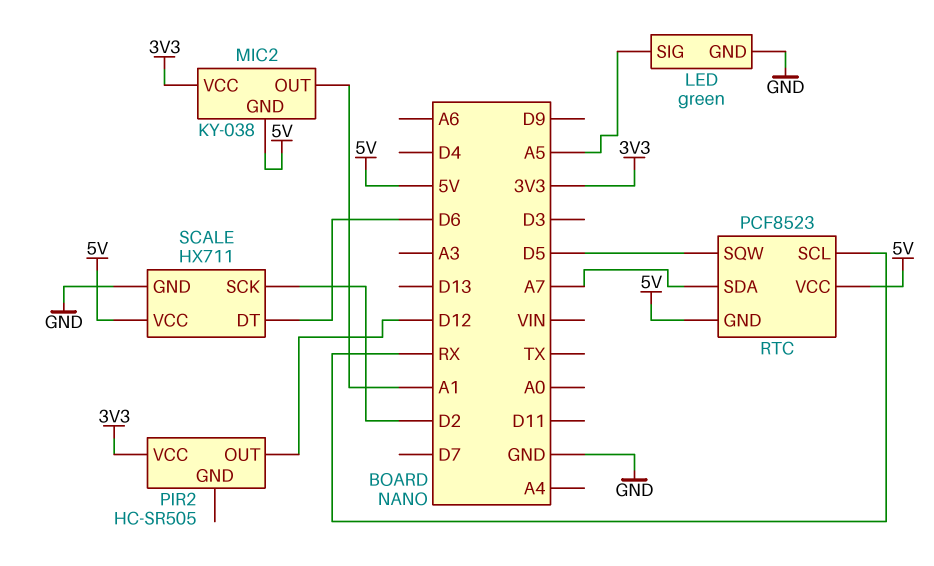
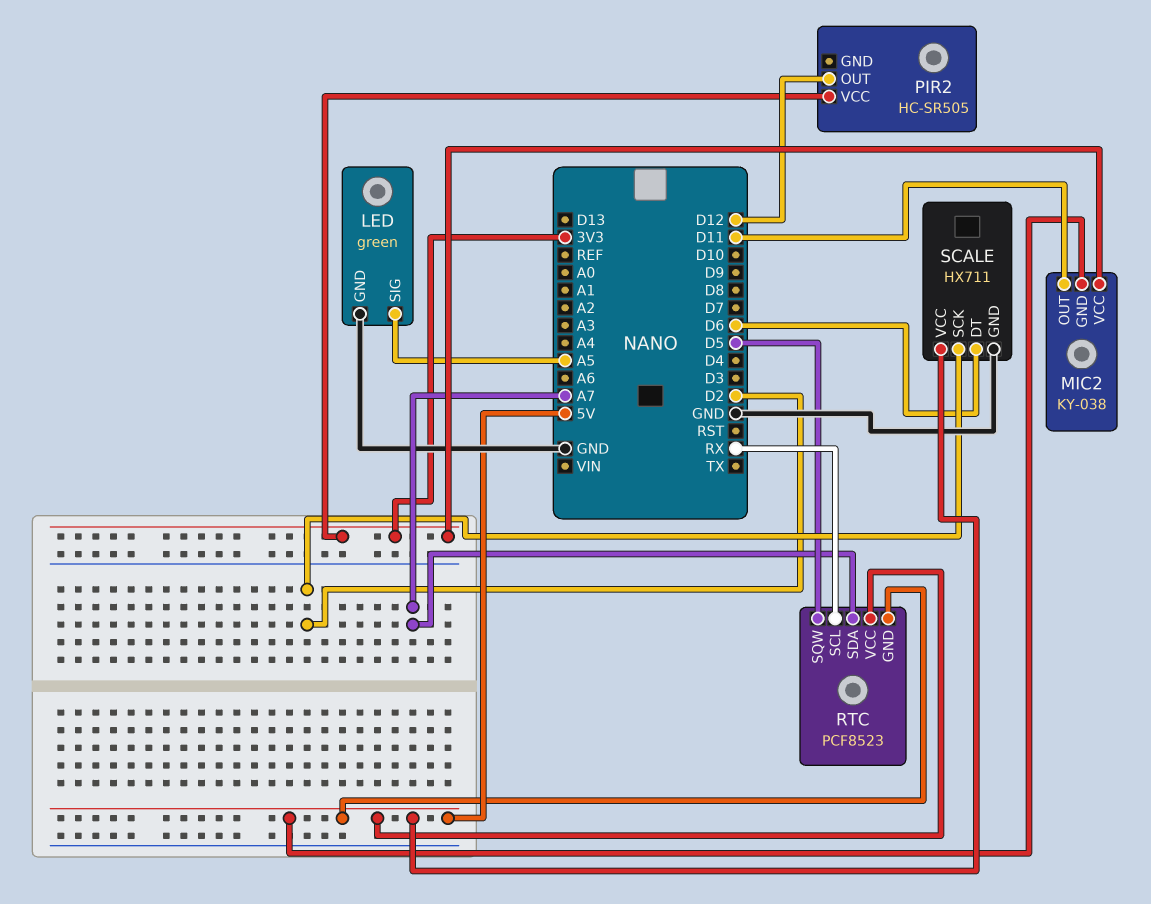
MIC2 pin OUT: A1 -> D11

